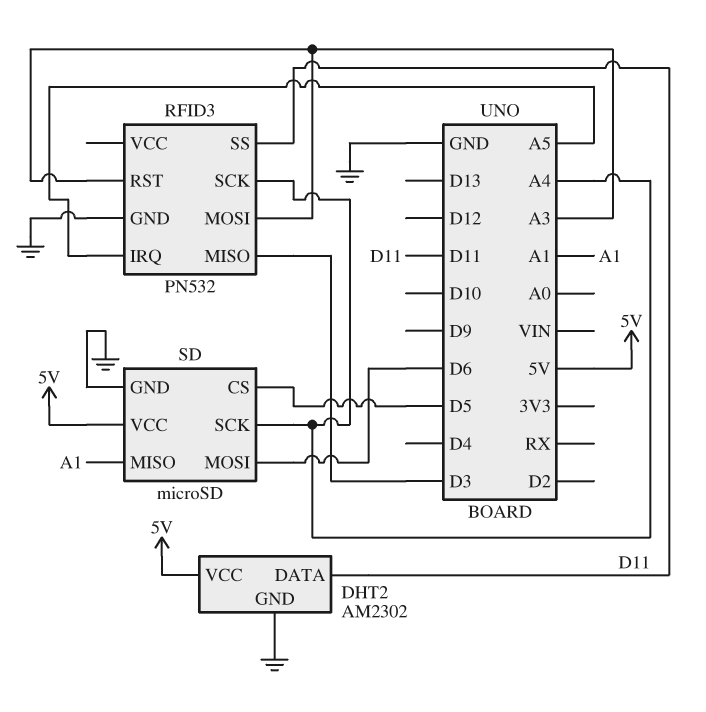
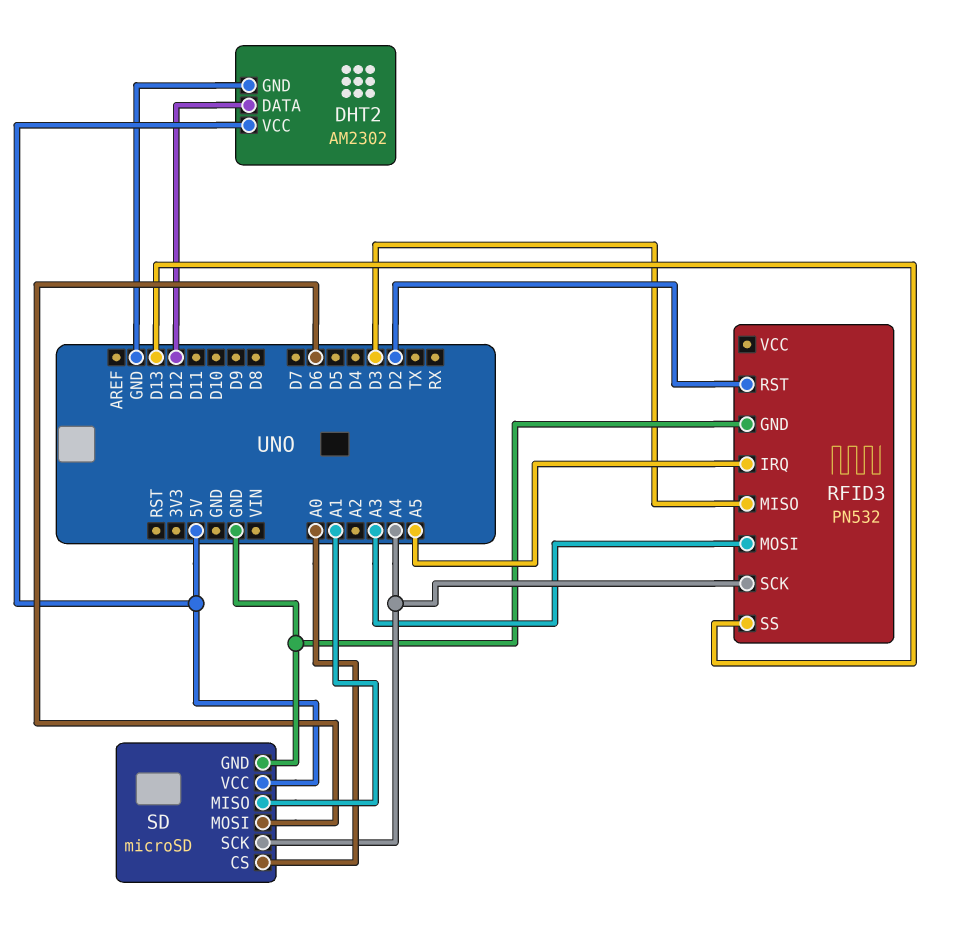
DHT2 pin DATA: D11 -> D12
RFID3 pin RST: A3 -> D2
RFID3 pin SS: D11 -> D13
SD pin CS: D5 -> A0

